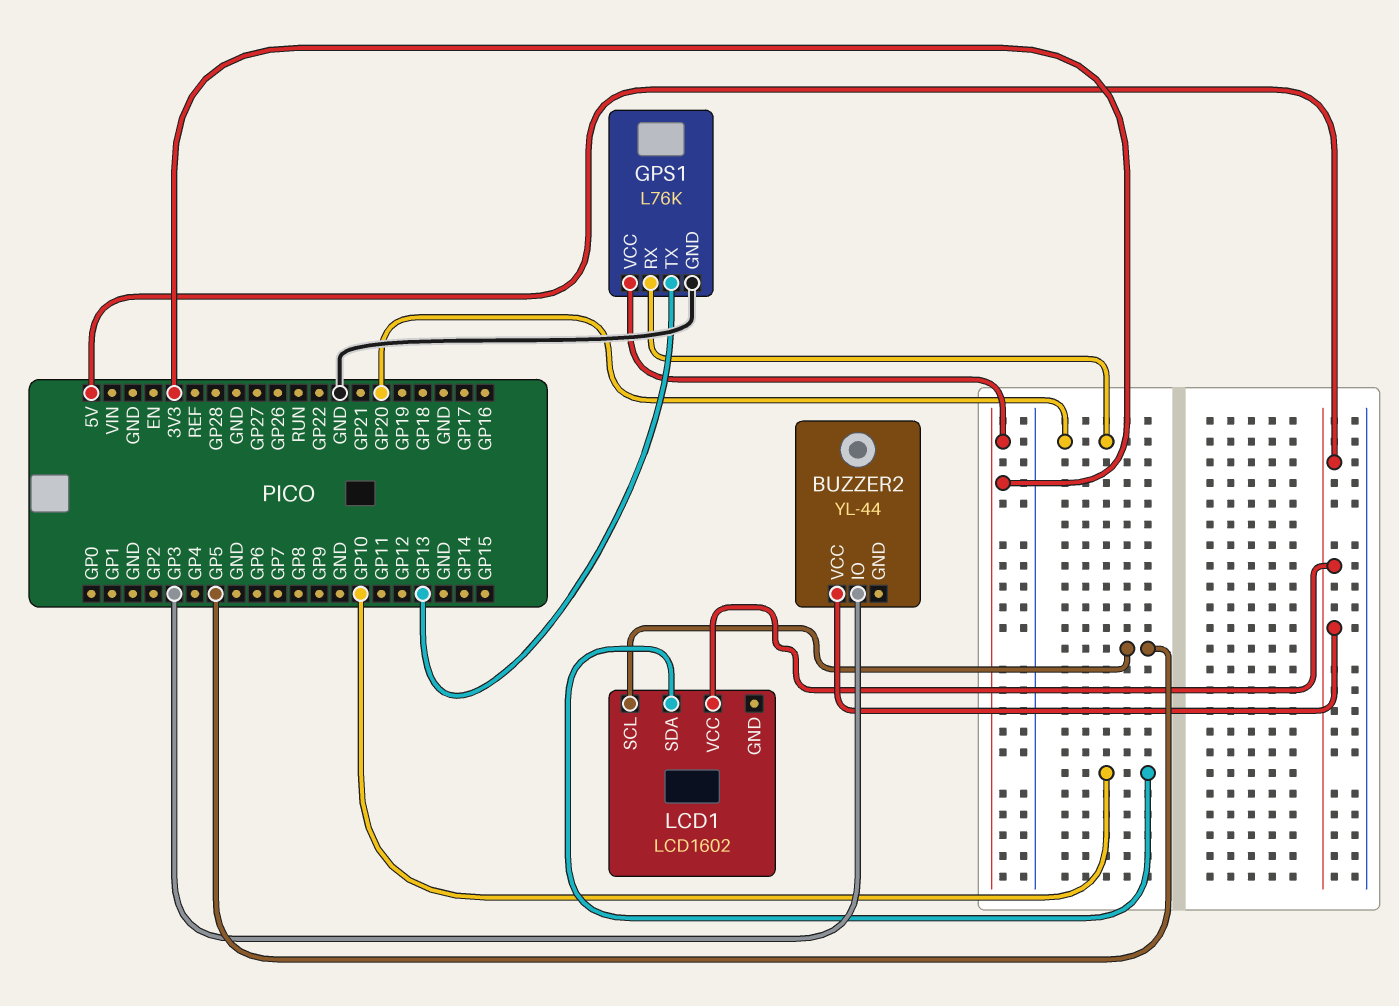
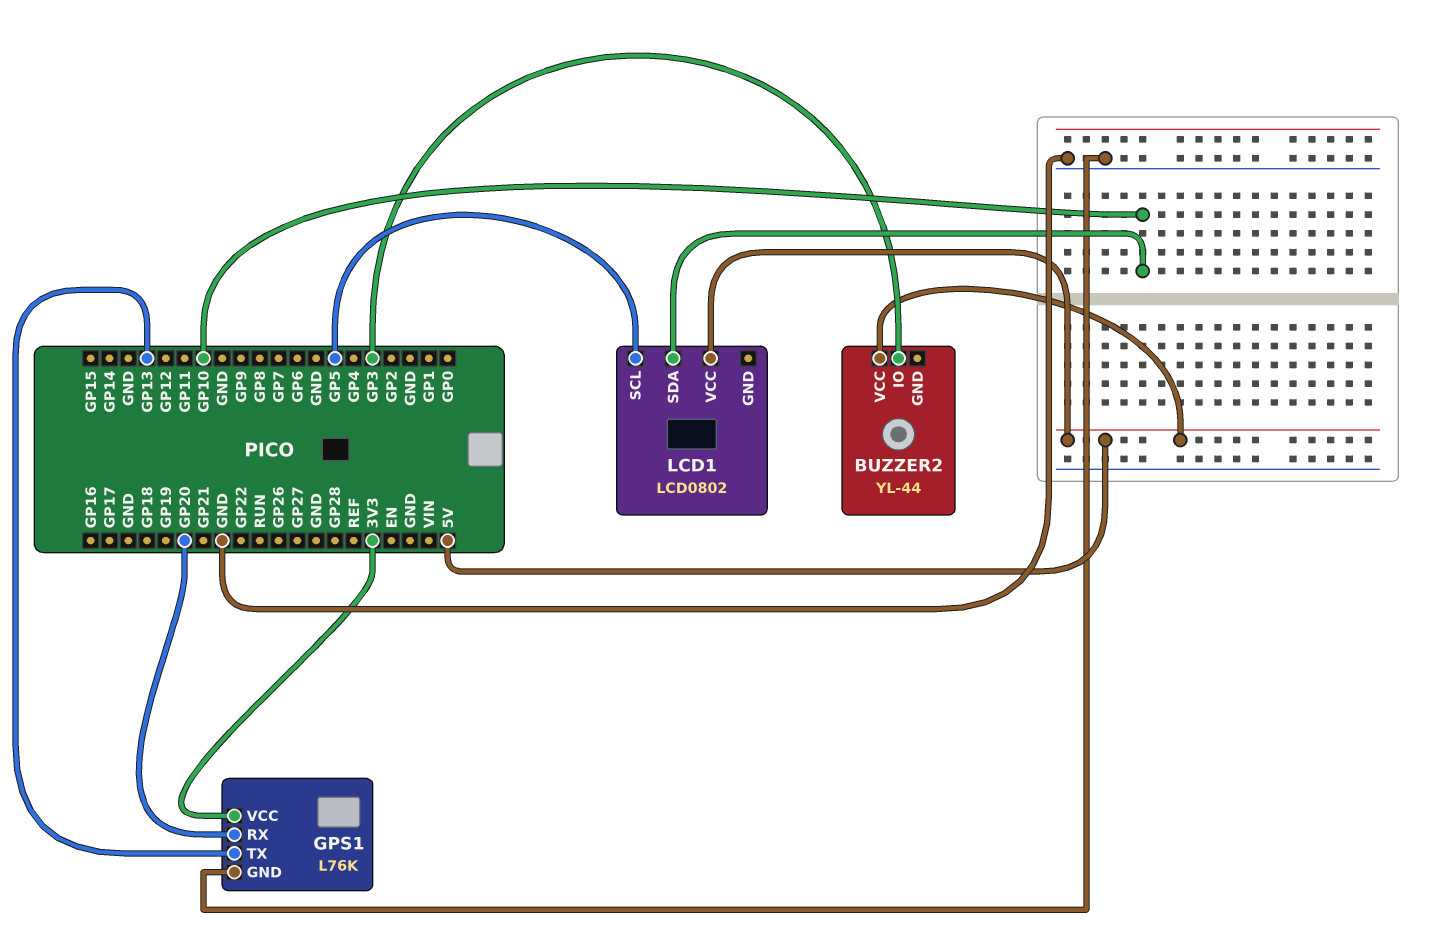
LCD1: LCD1602 -> LCD0802

